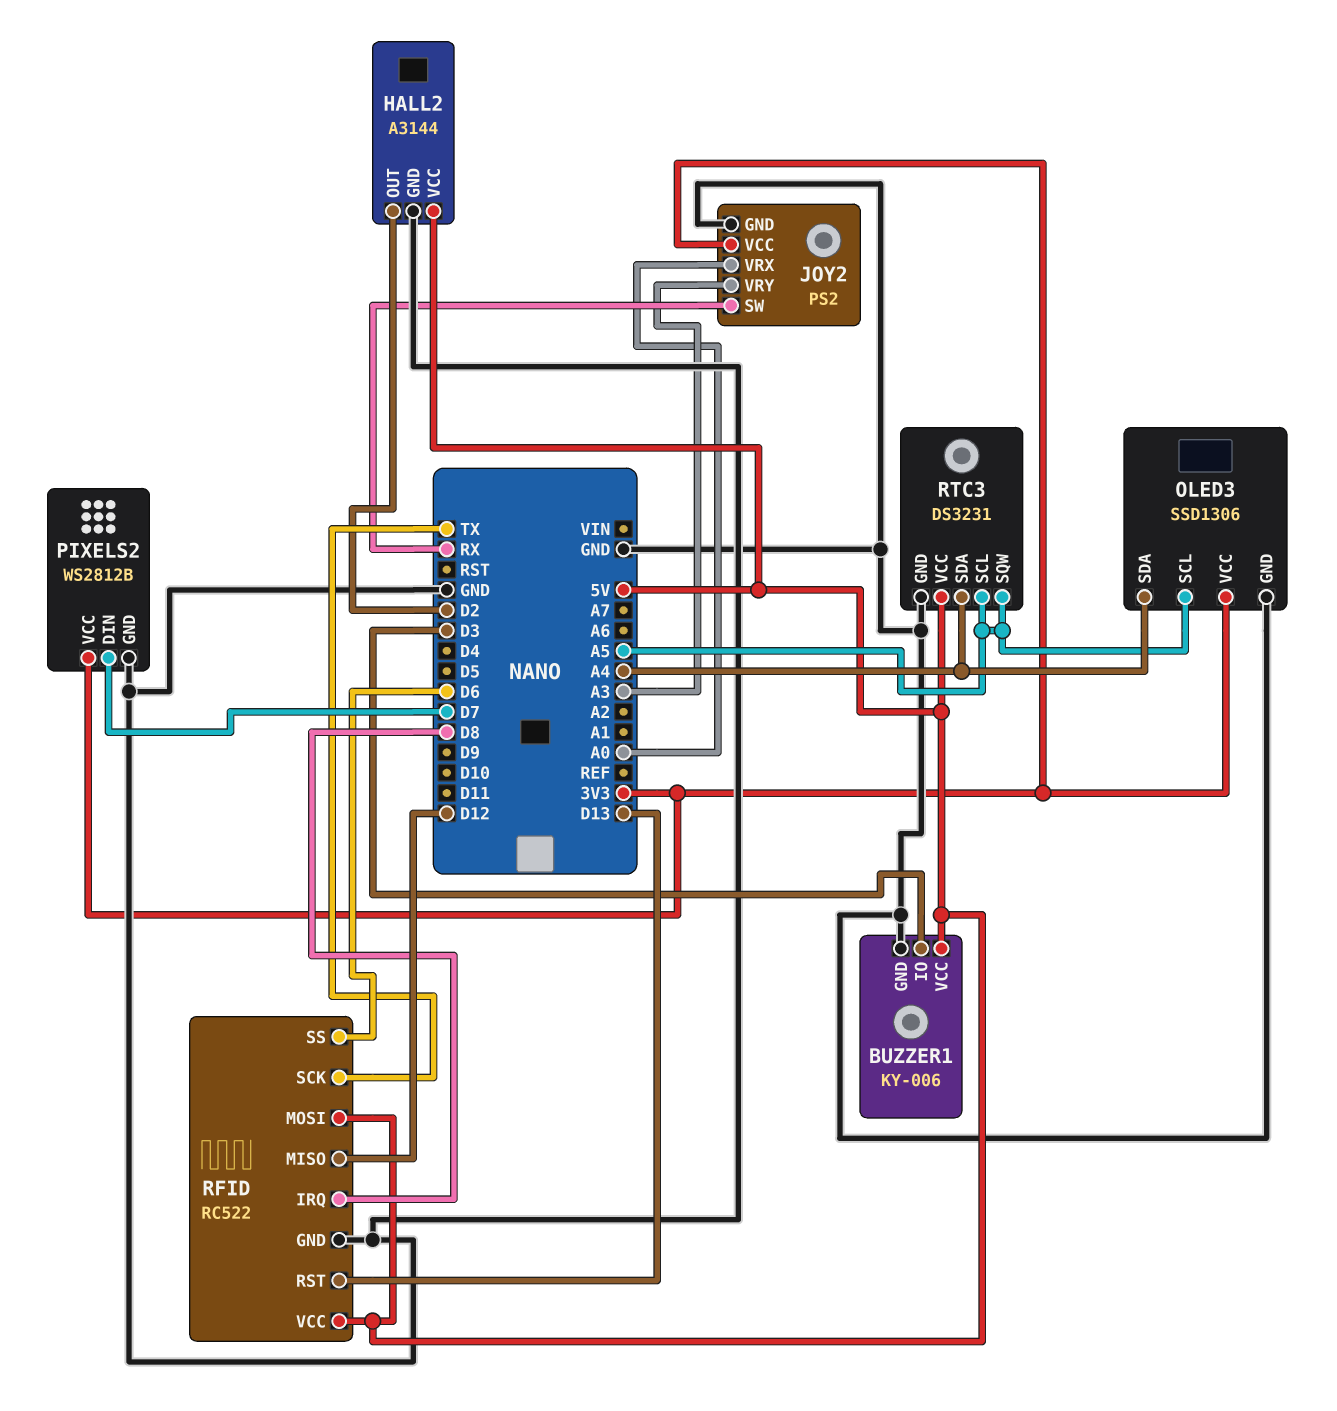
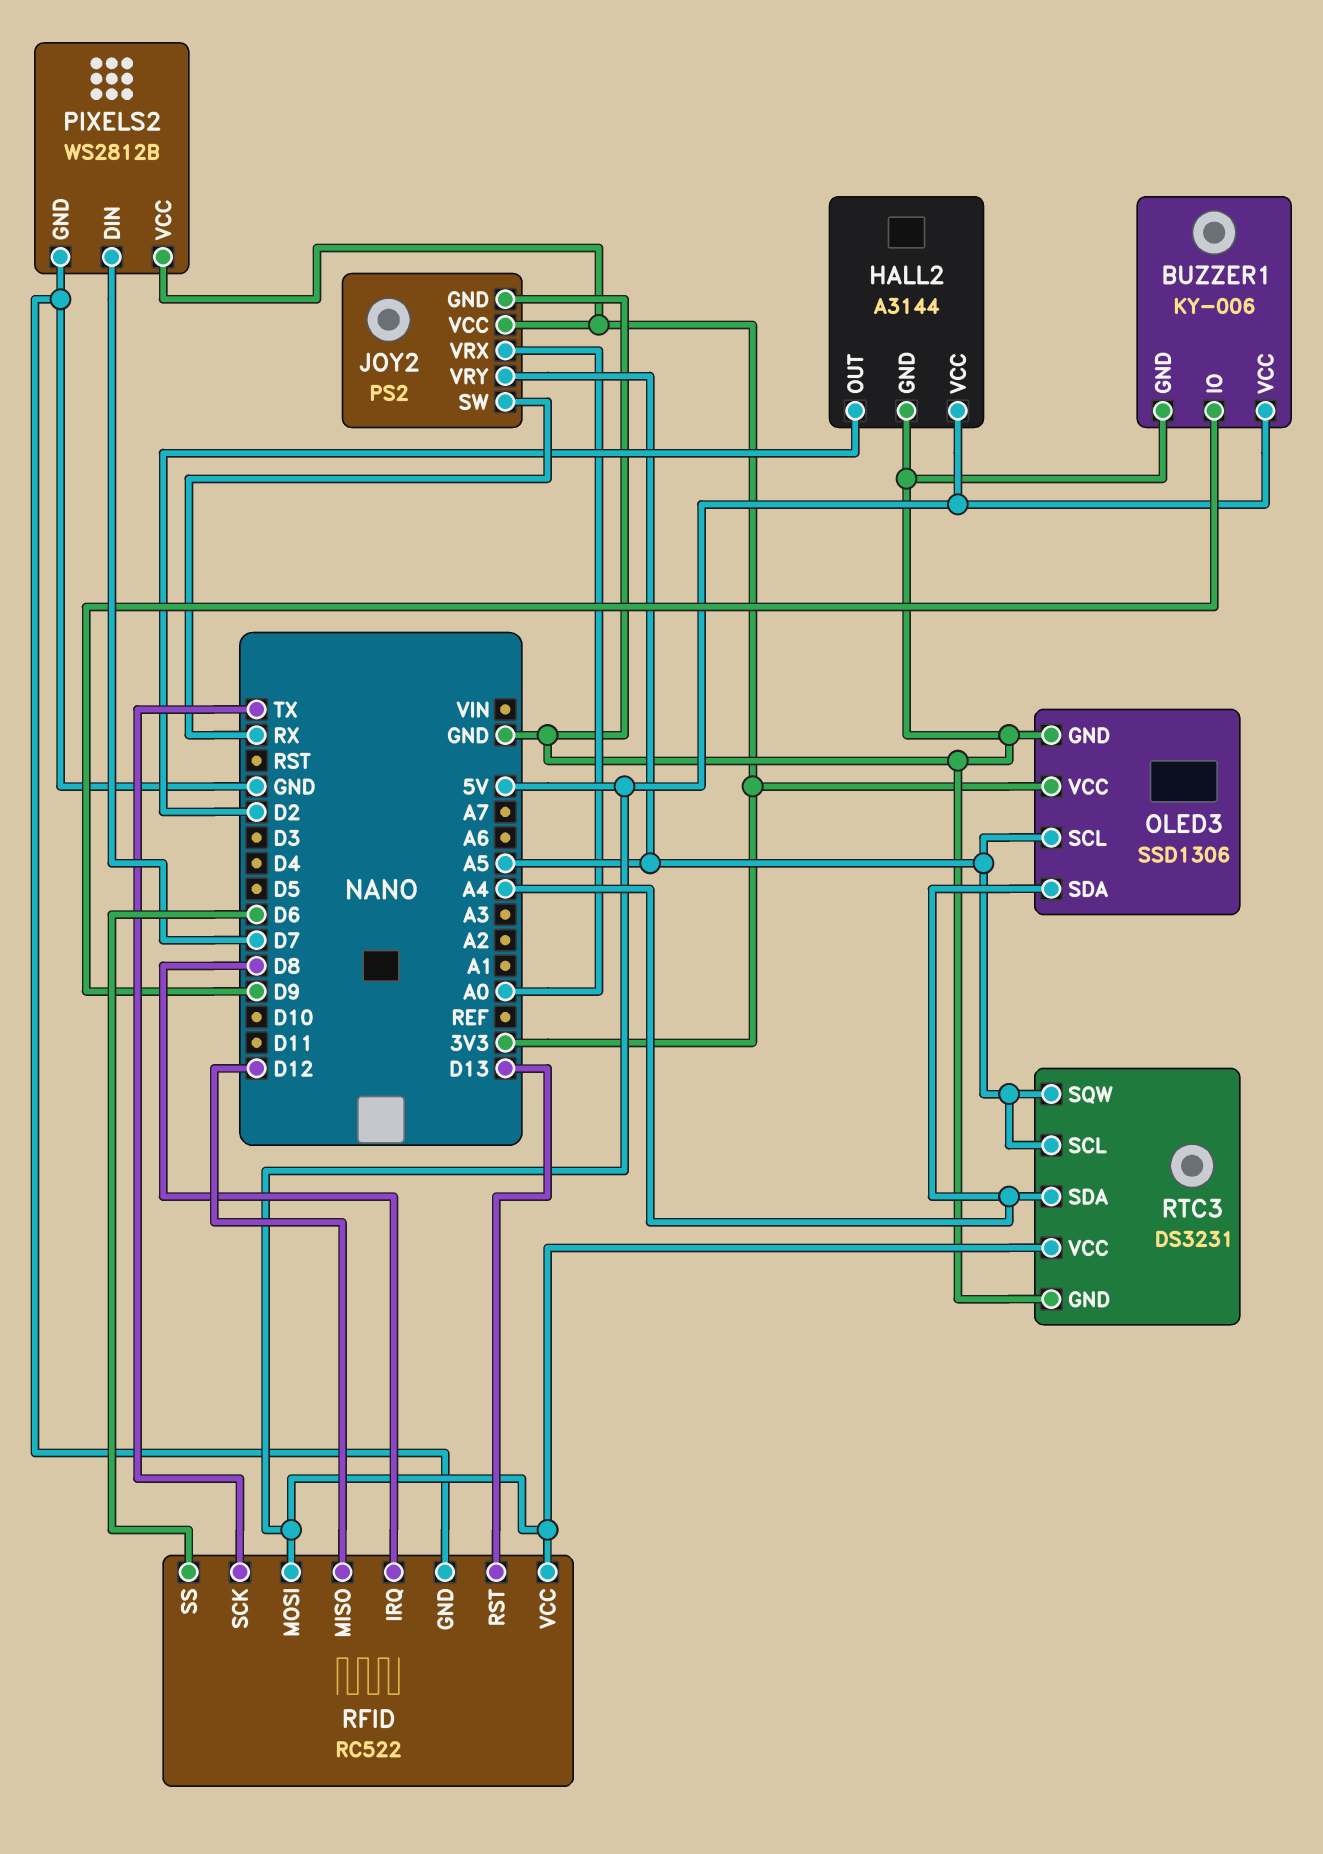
BUZZER1 pin IO: D3 -> D9
JOY2 pin VRY: A3 -> A5

